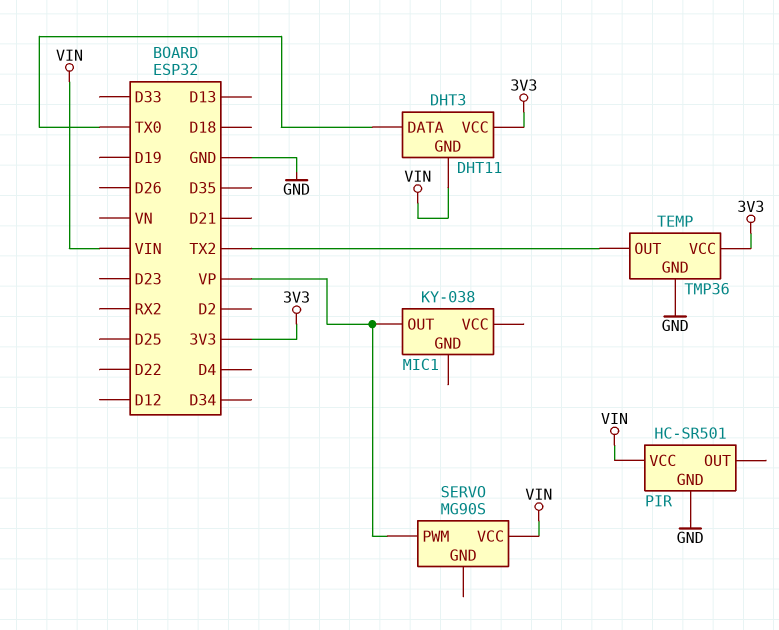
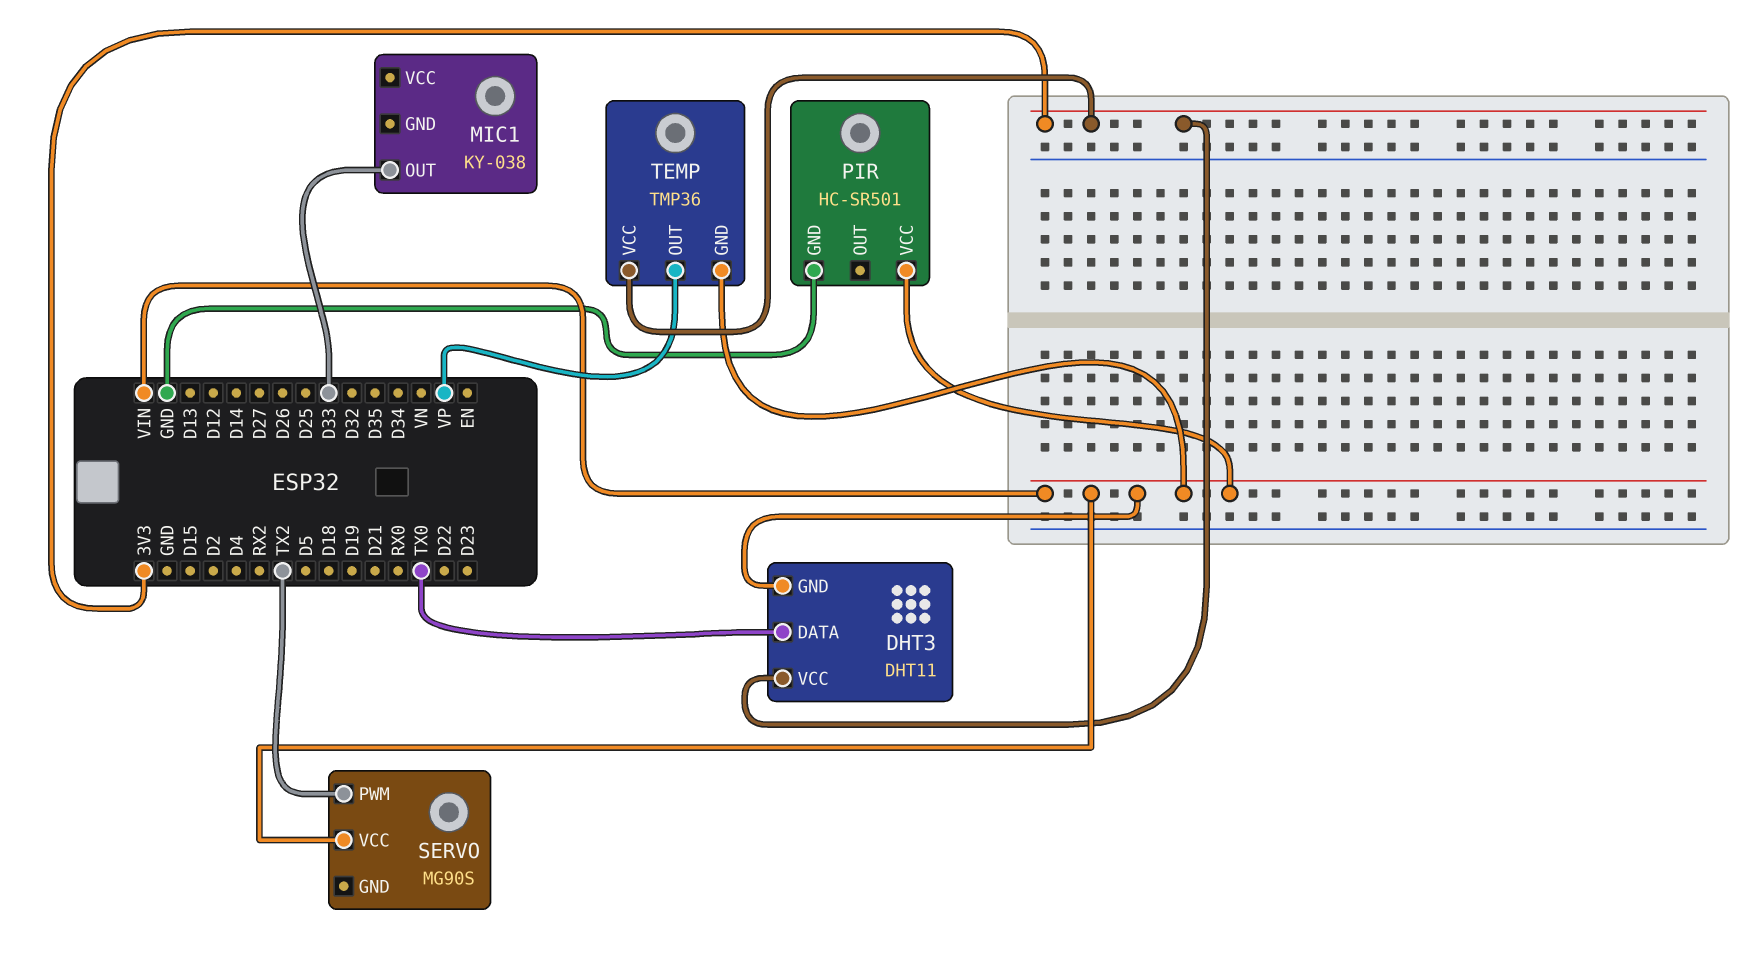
MIC1 pin OUT: VP -> D33
SERVO pin PWM: VP -> TX2
TEMP pin GND: GND -> VIN
TEMP pin OUT: TX2 -> VP

